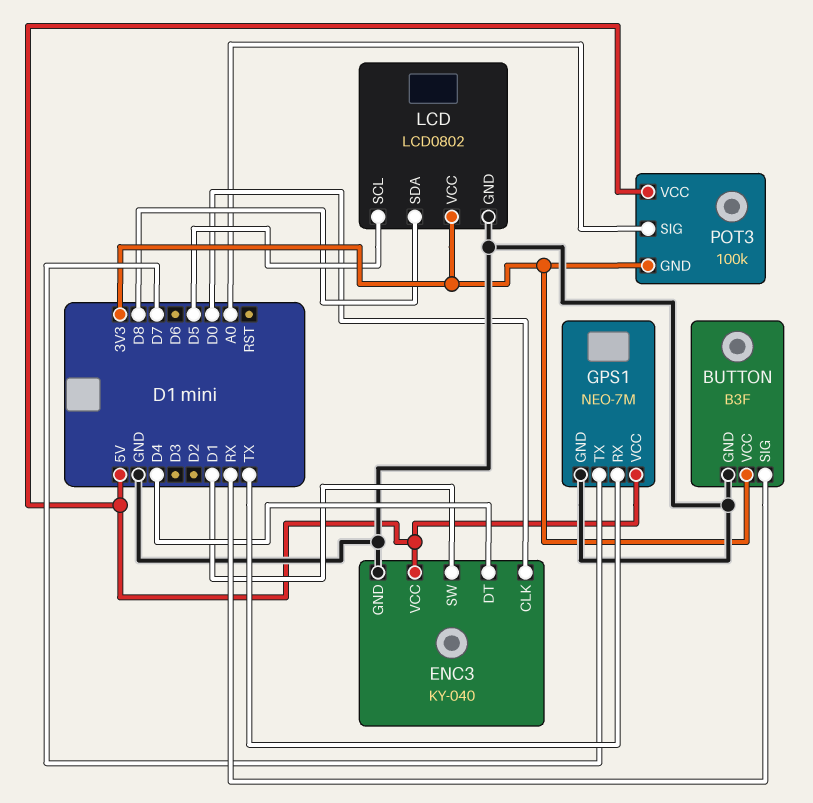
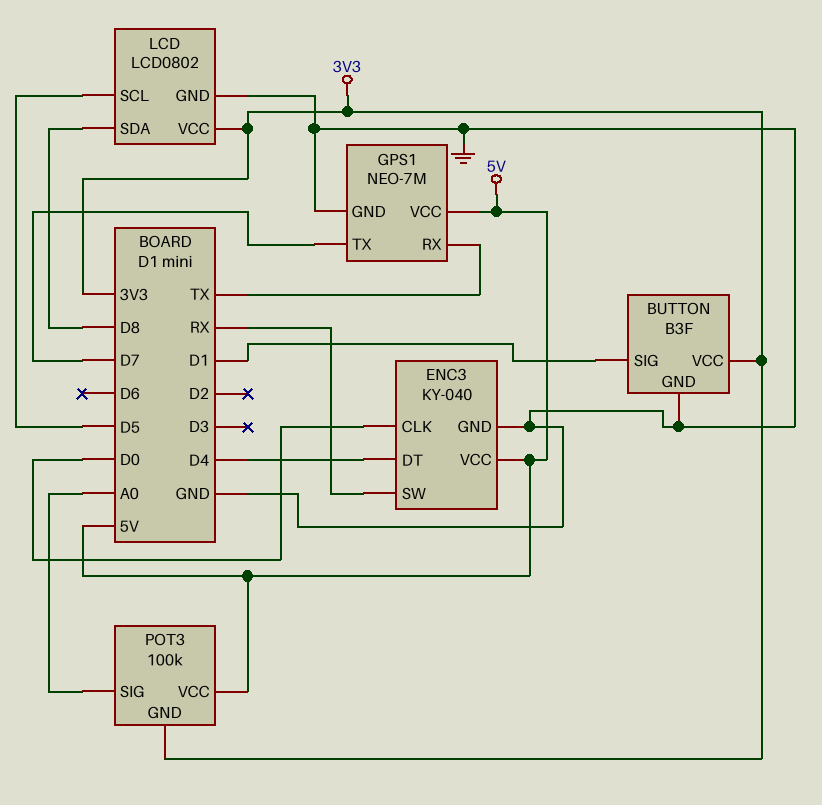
BUTTON pin SIG: RX -> D1
ENC3 pin SW: D1 -> RX

